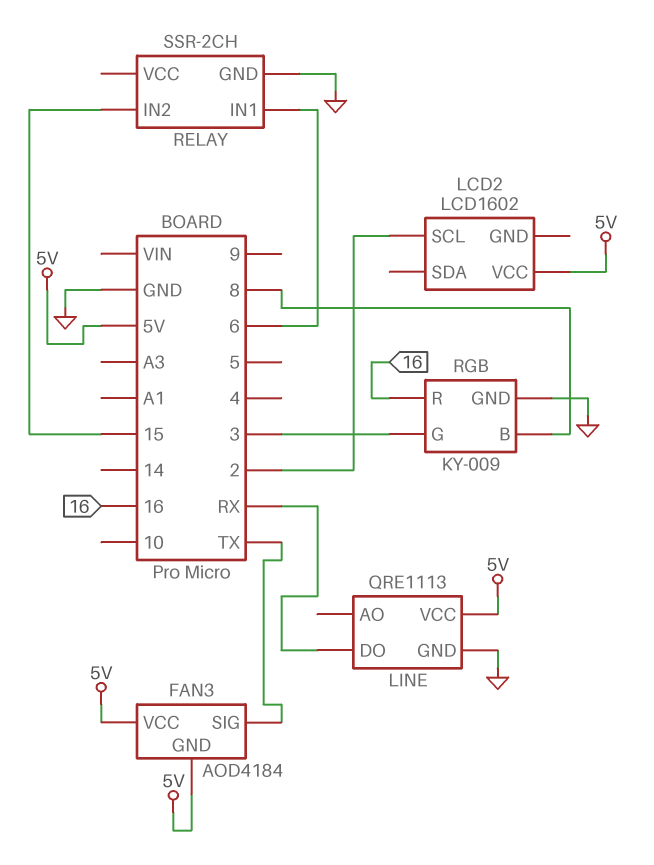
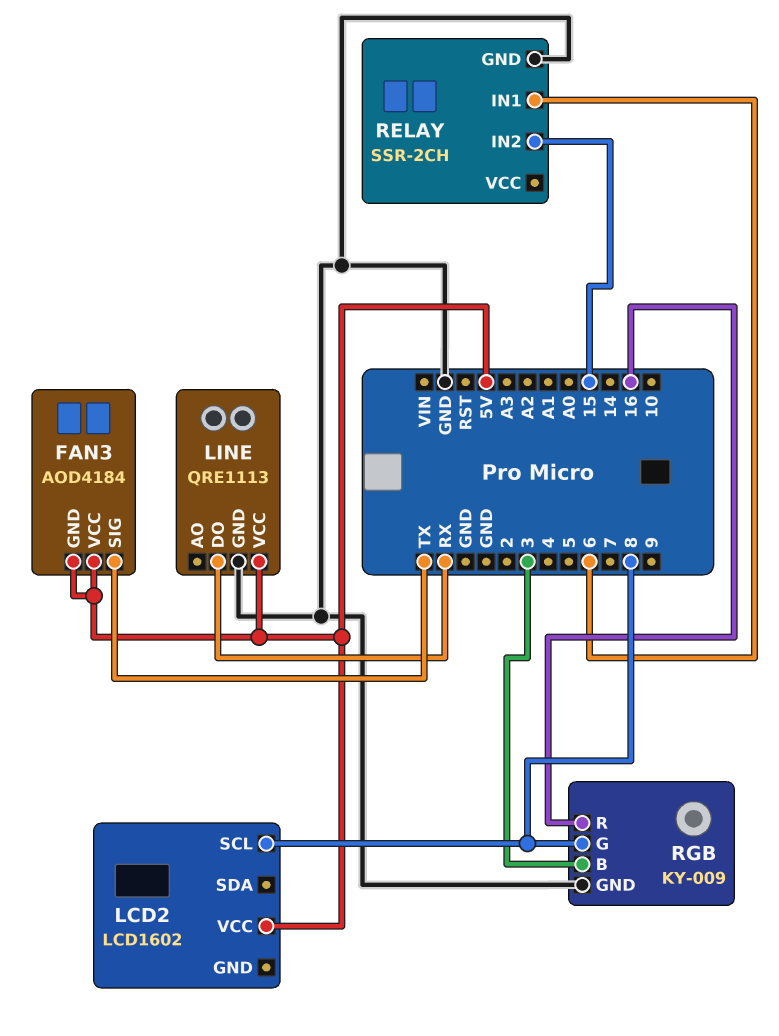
LCD2 pin SCL: 2 -> 8
RGB pin B: 8 -> 3
RGB pin G: 3 -> 8

